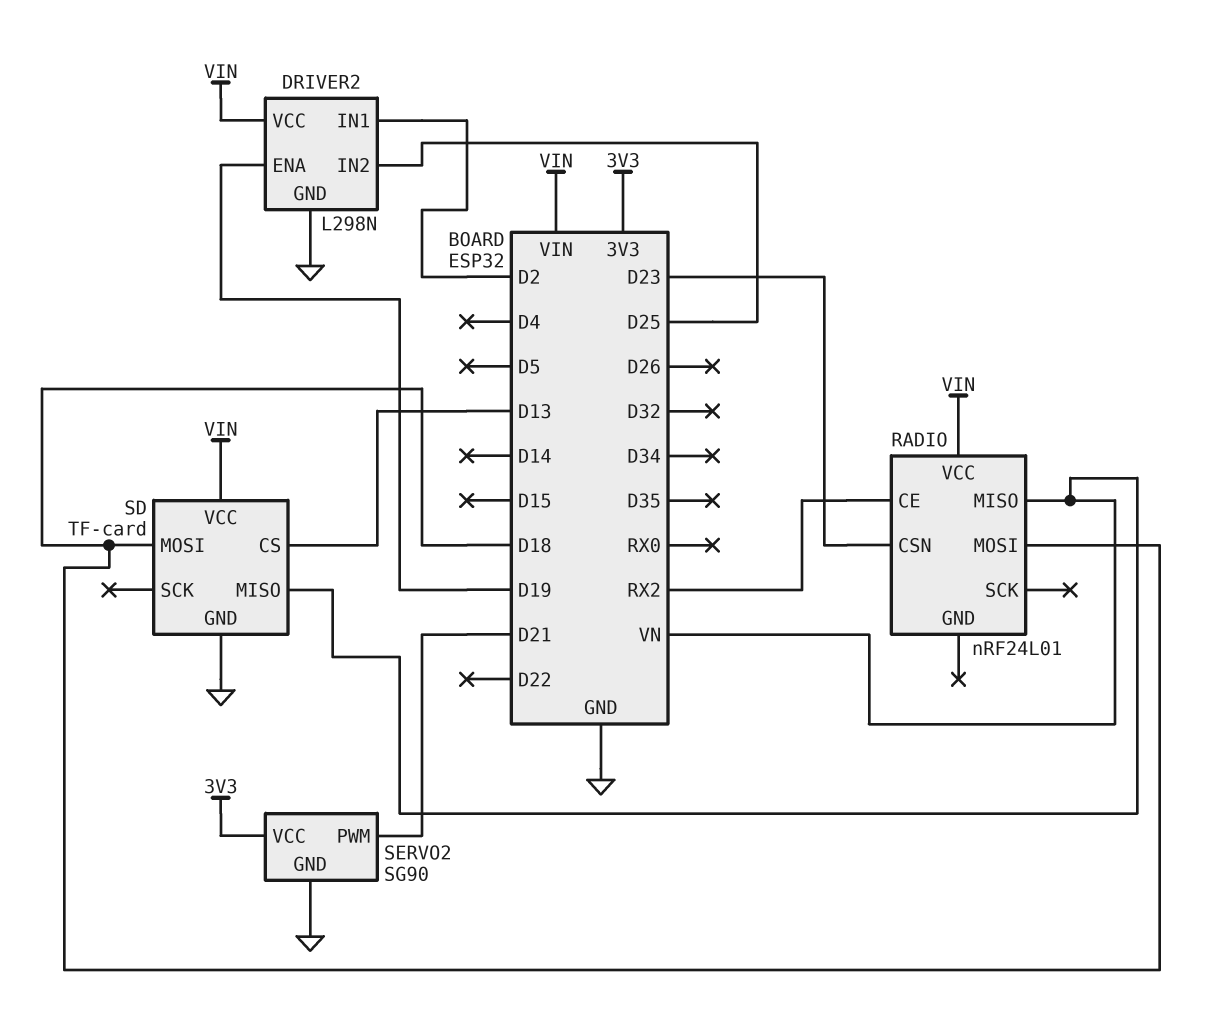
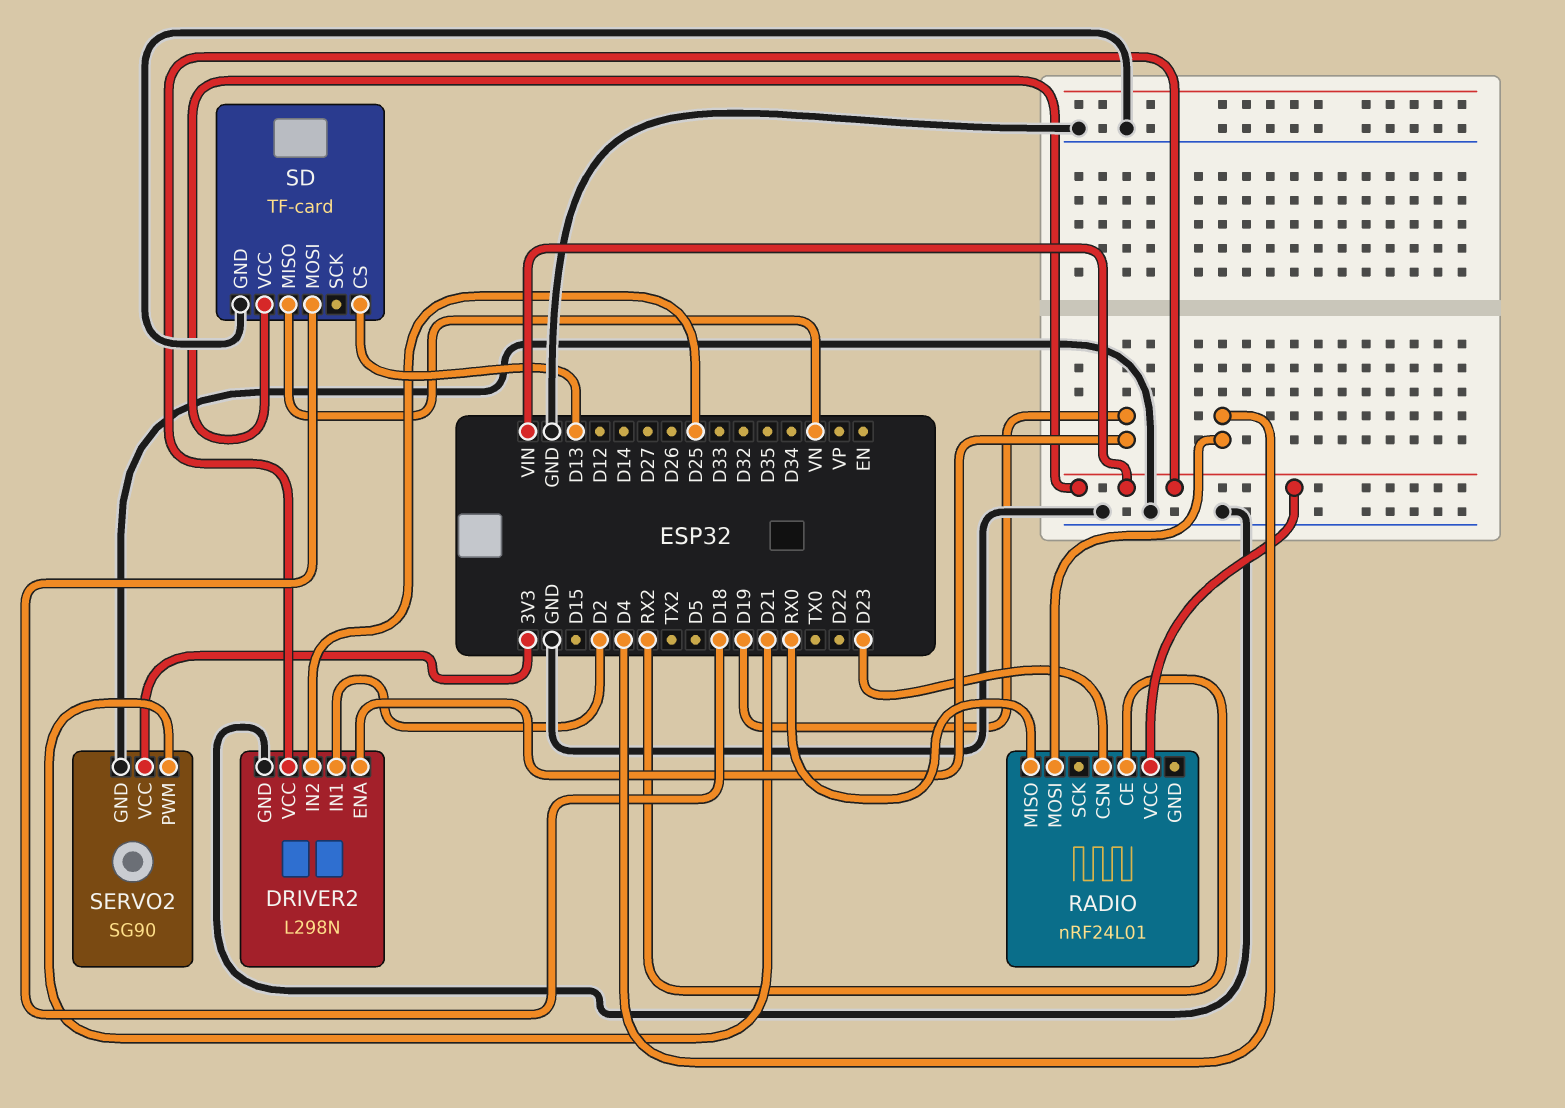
RADIO pin MISO: VN -> RX0
RADIO pin MOSI: D18 -> D4

